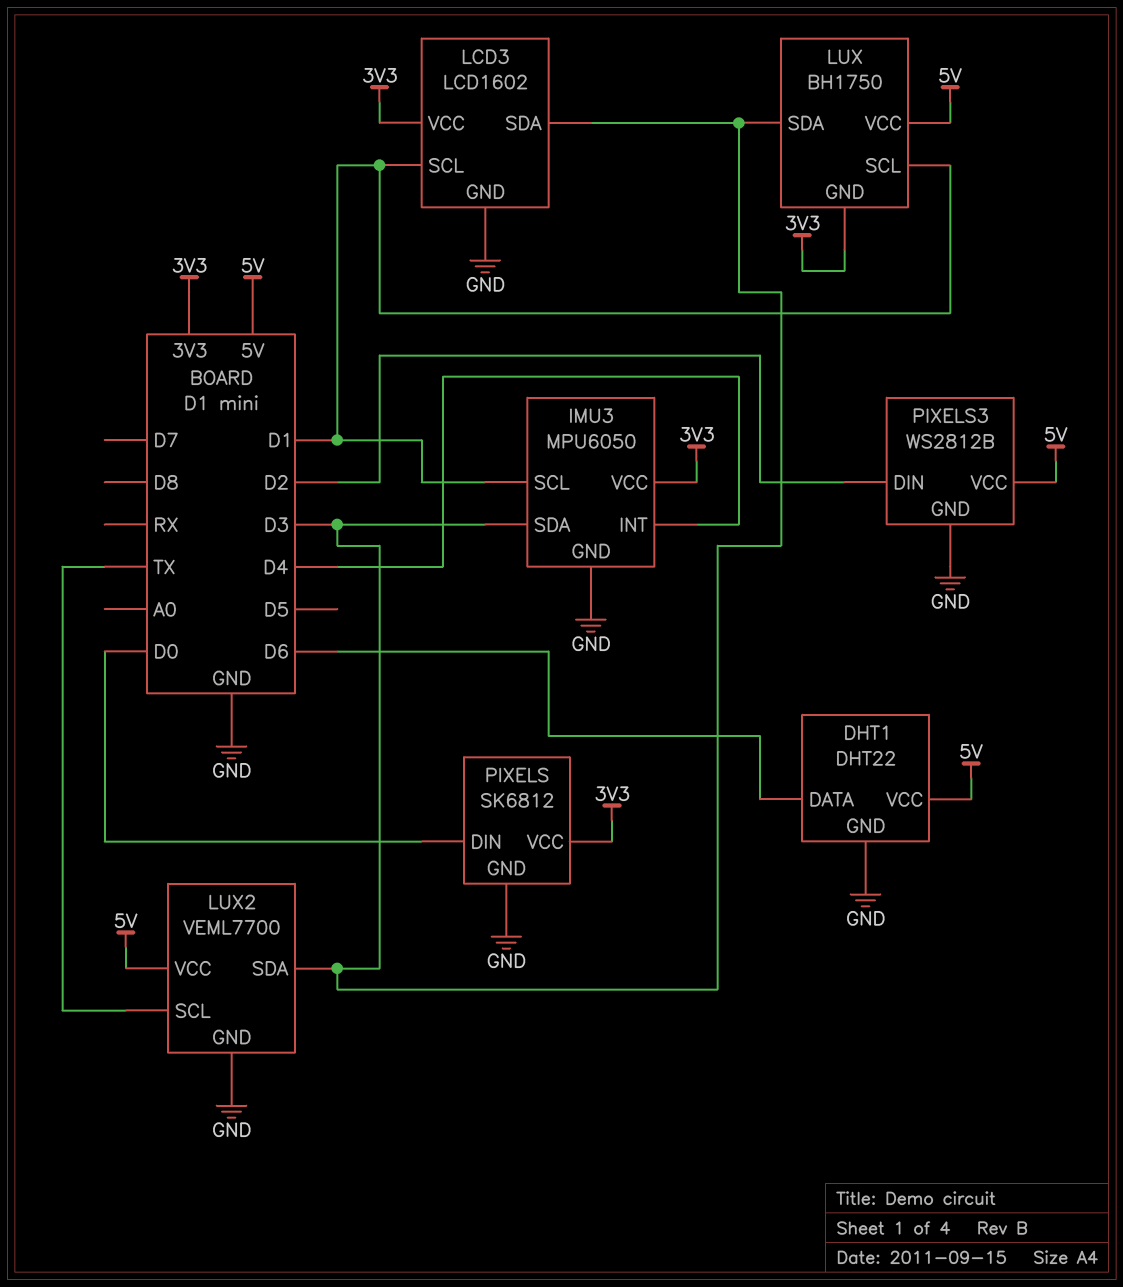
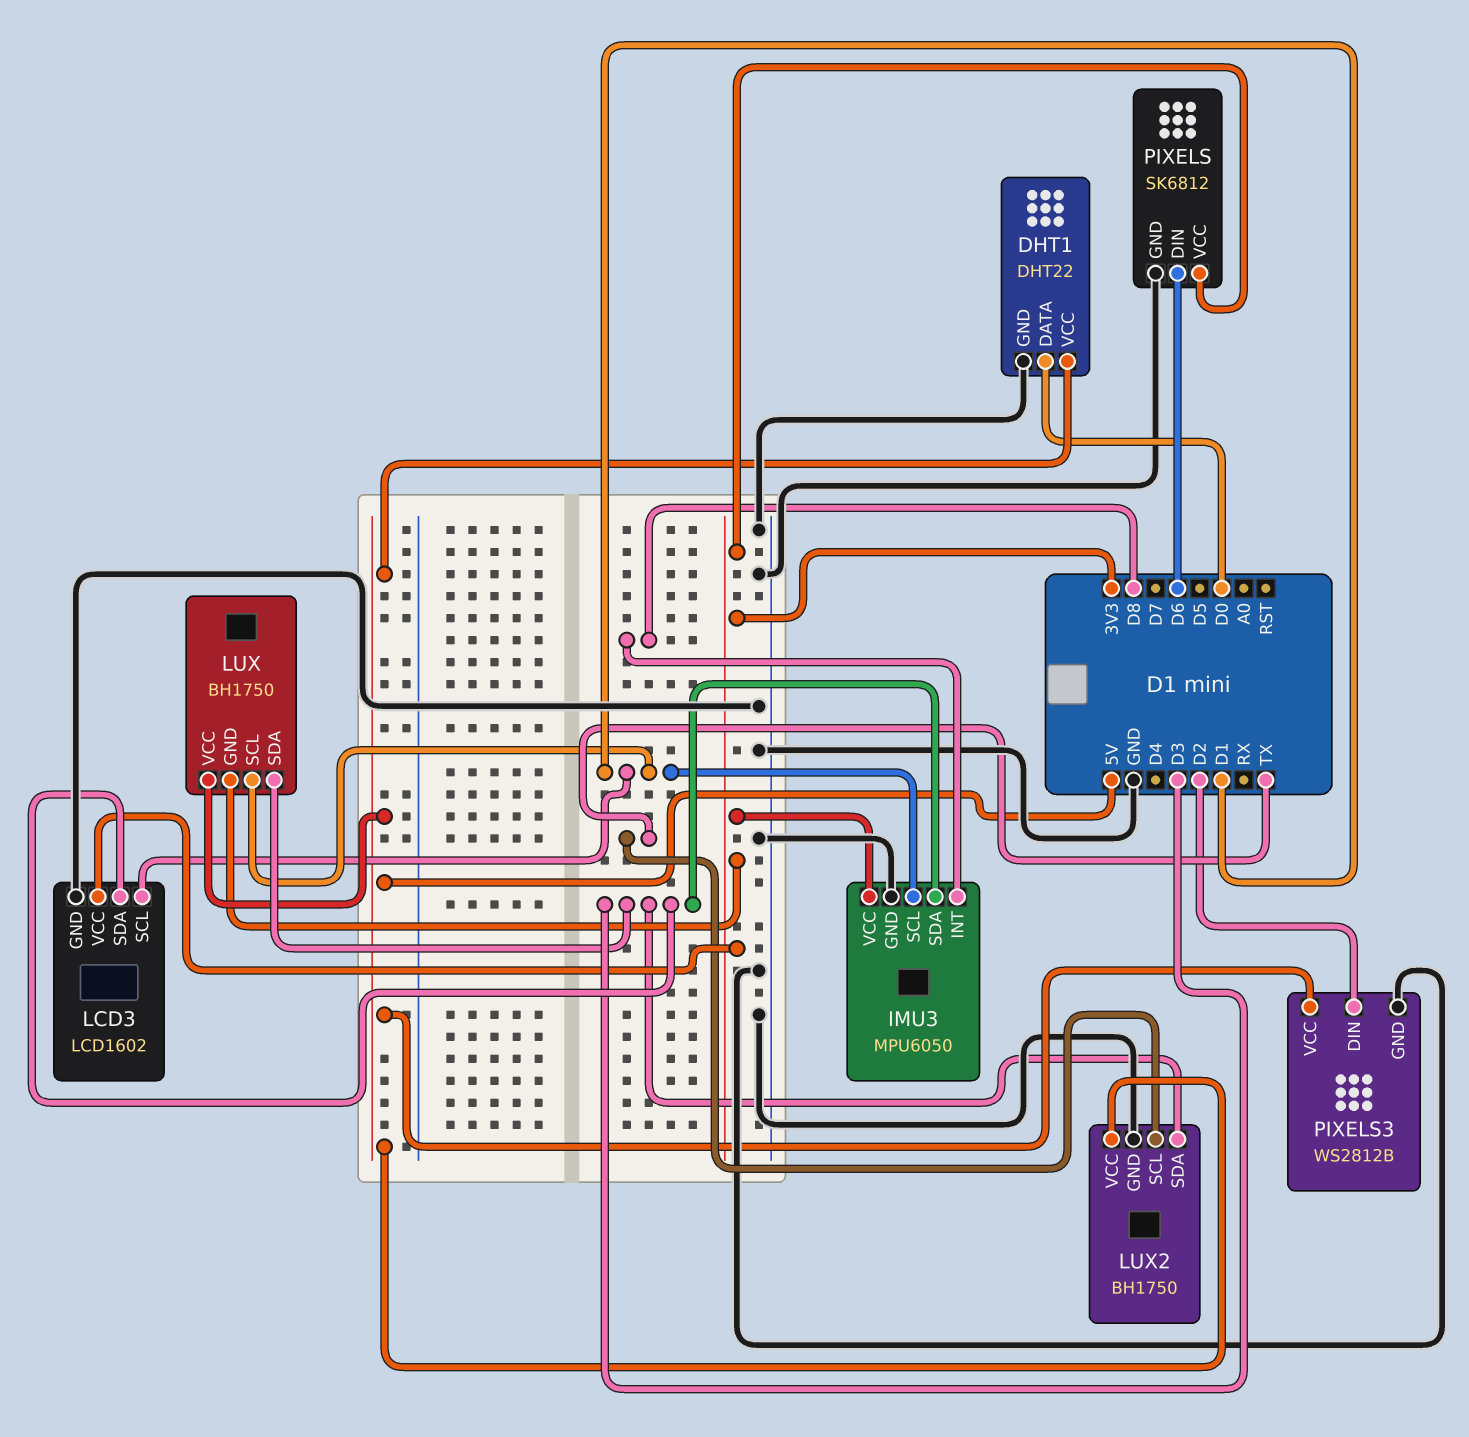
DHT1 pin DATA: D6 -> D0
IMU3 pin INT: D4 -> D8
LUX2: VEML7700 -> BH1750
PIXELS pin DIN: D0 -> D6

